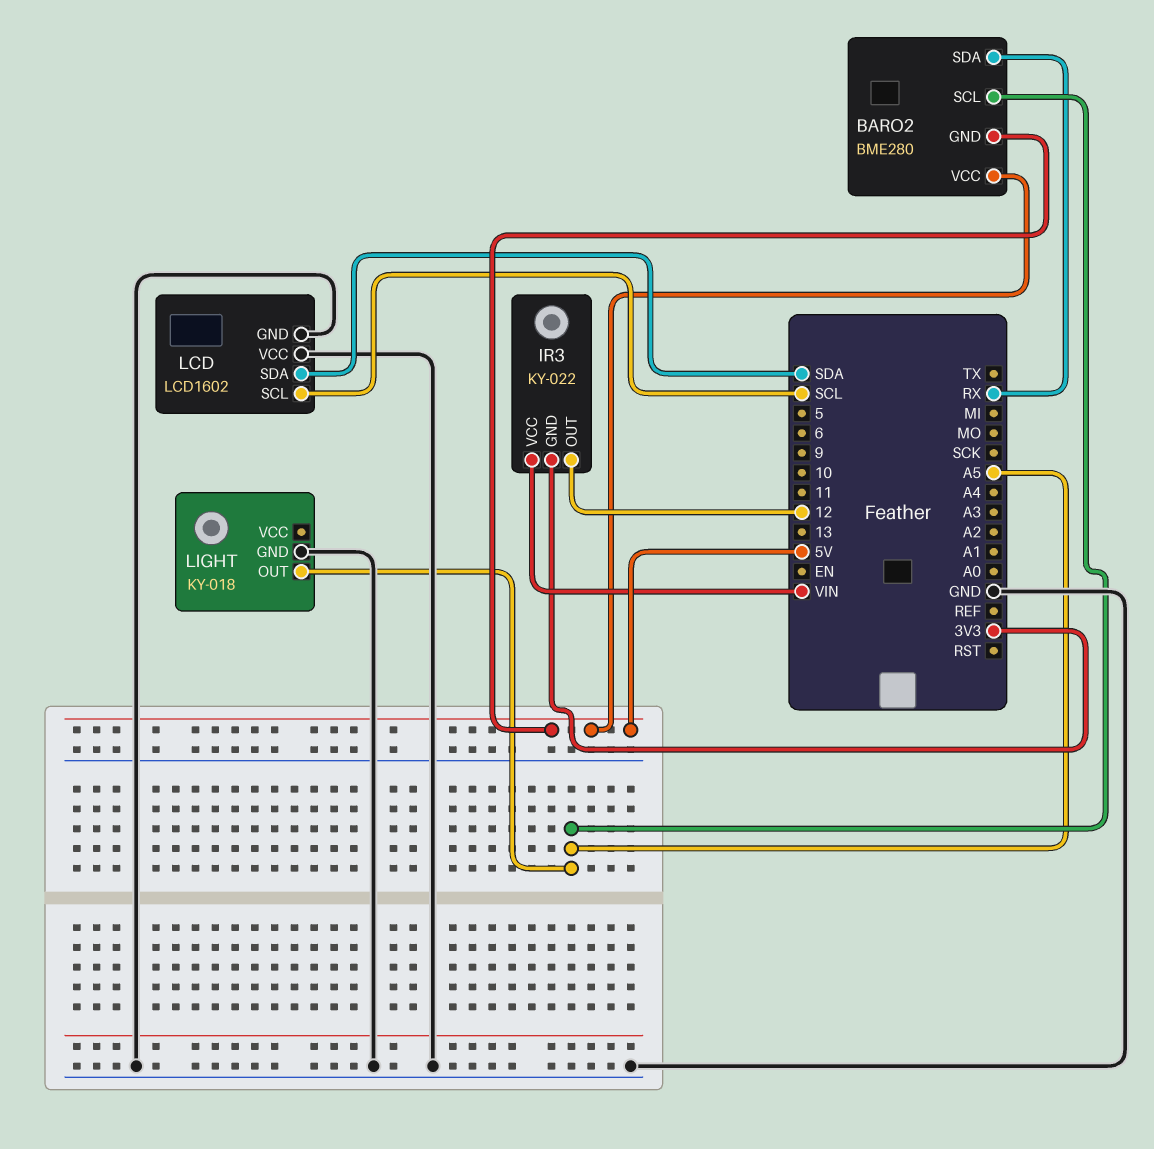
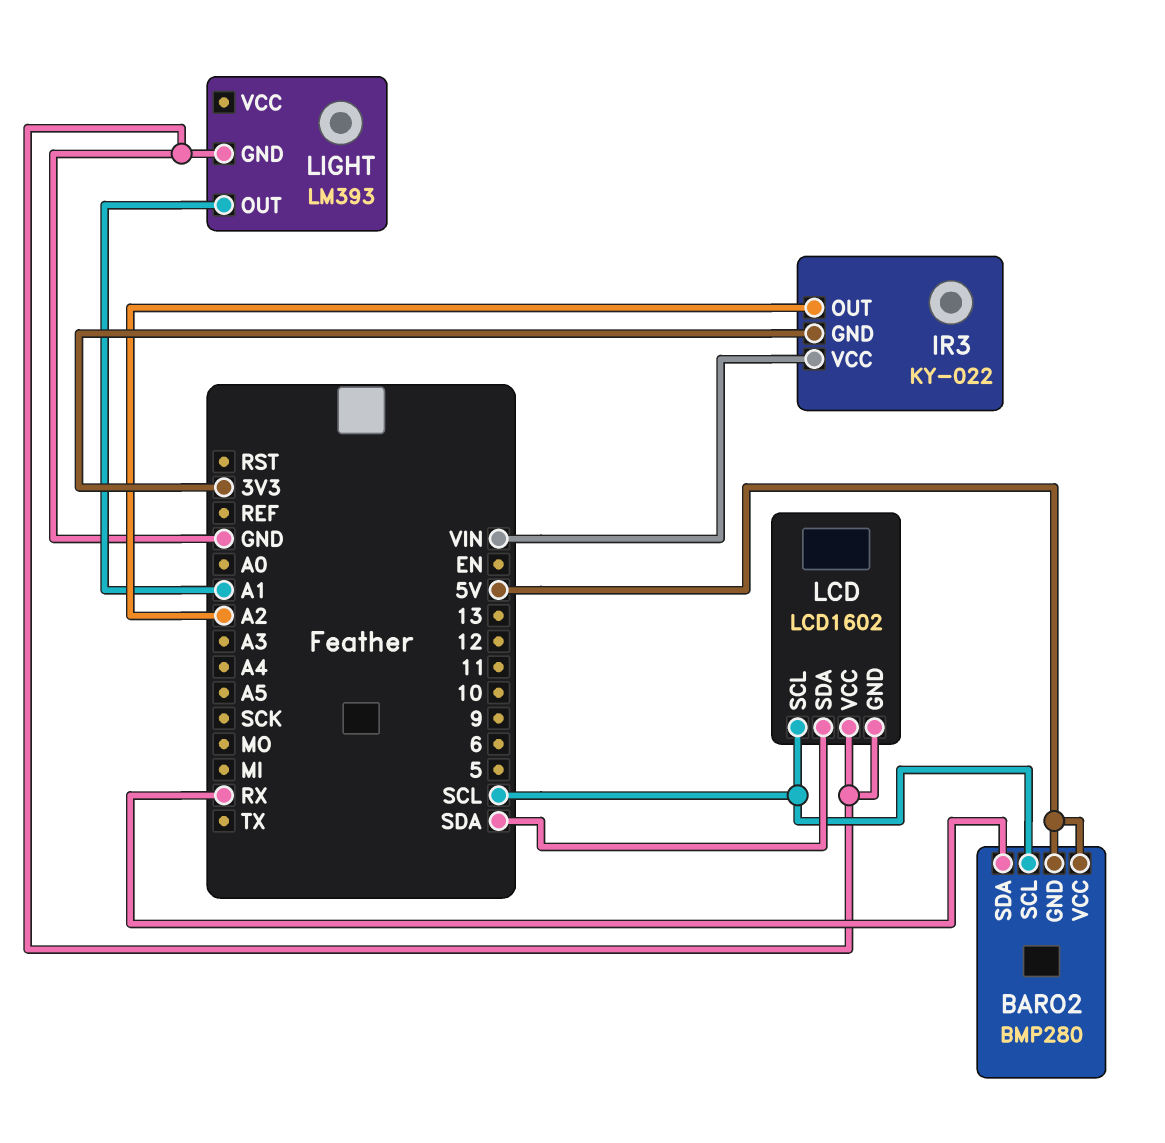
BARO2: BME280 -> BMP280
BARO2 pin SCL: A5 -> SCL
IR3 pin OUT: 12 -> A2
LIGHT: KY-018 -> LM393
LIGHT pin OUT: A5 -> A1

